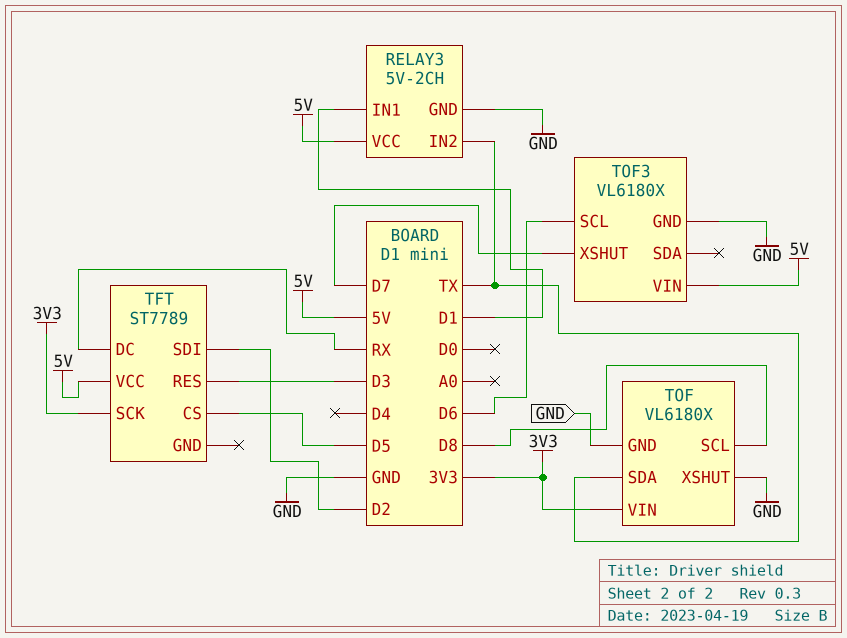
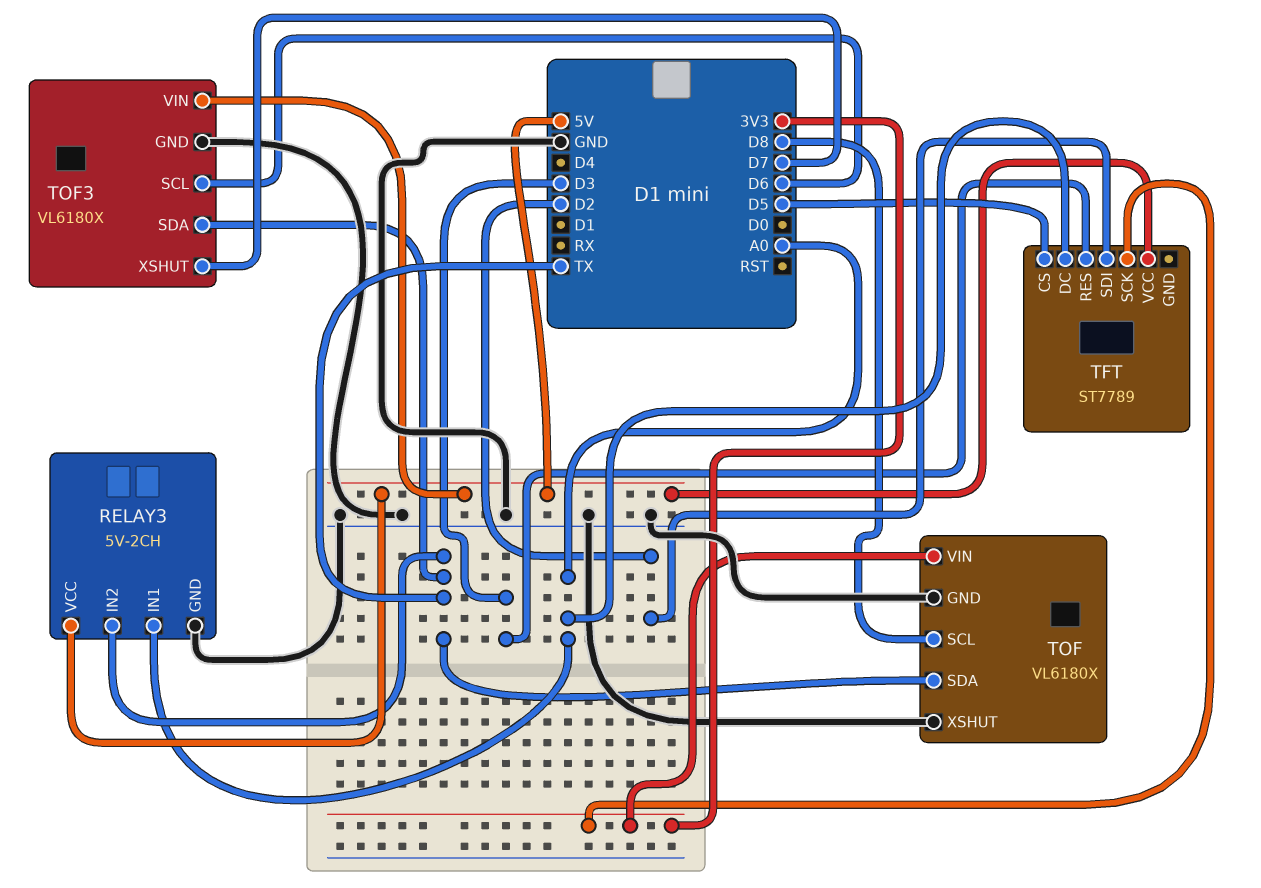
RELAY3 pin IN1: D1 -> A0
TFT pin DC: RX -> A0
TOF3 pin SDA: none -> TX

